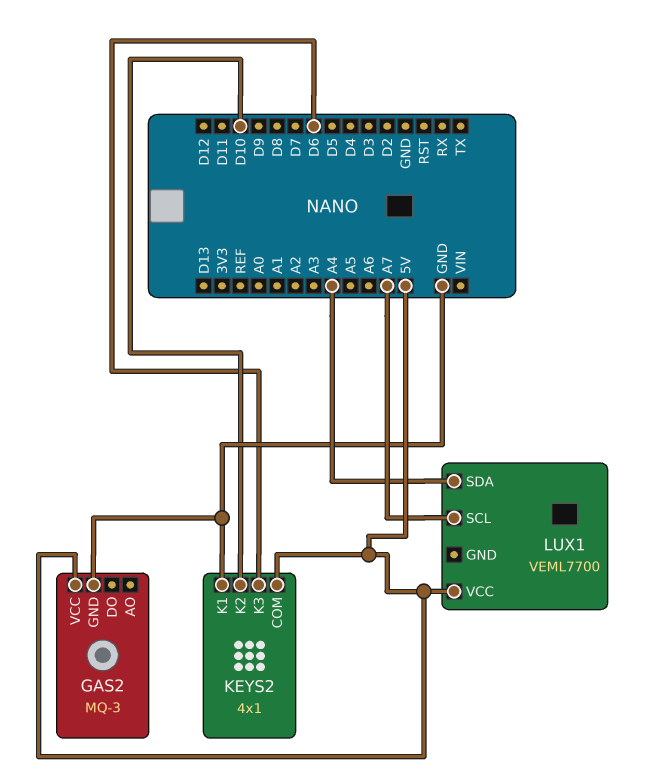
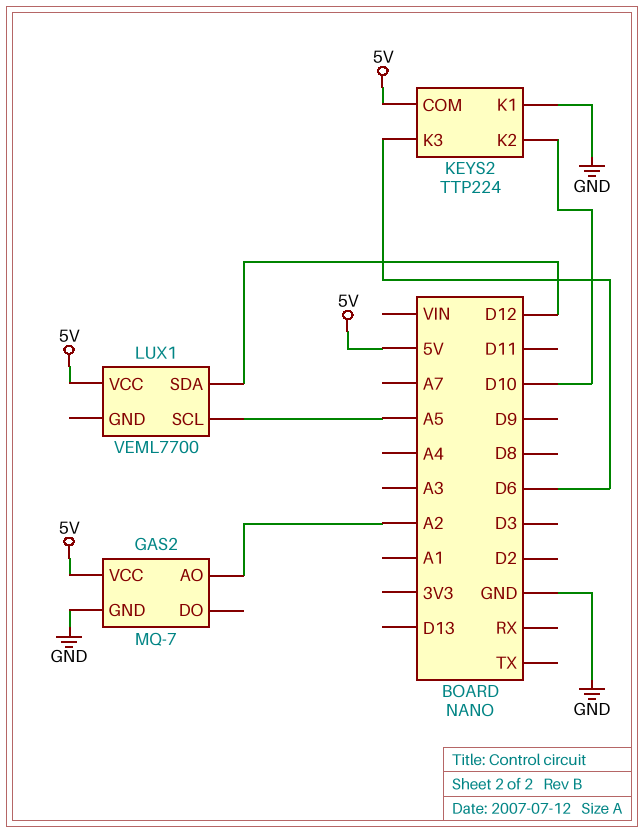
GAS2: MQ-3 -> MQ-7
GAS2 pin AO: none -> A2
KEYS2: 4x1 -> TTP224
LUX1 pin SCL: A7 -> A5
LUX1 pin SDA: A4 -> D12

